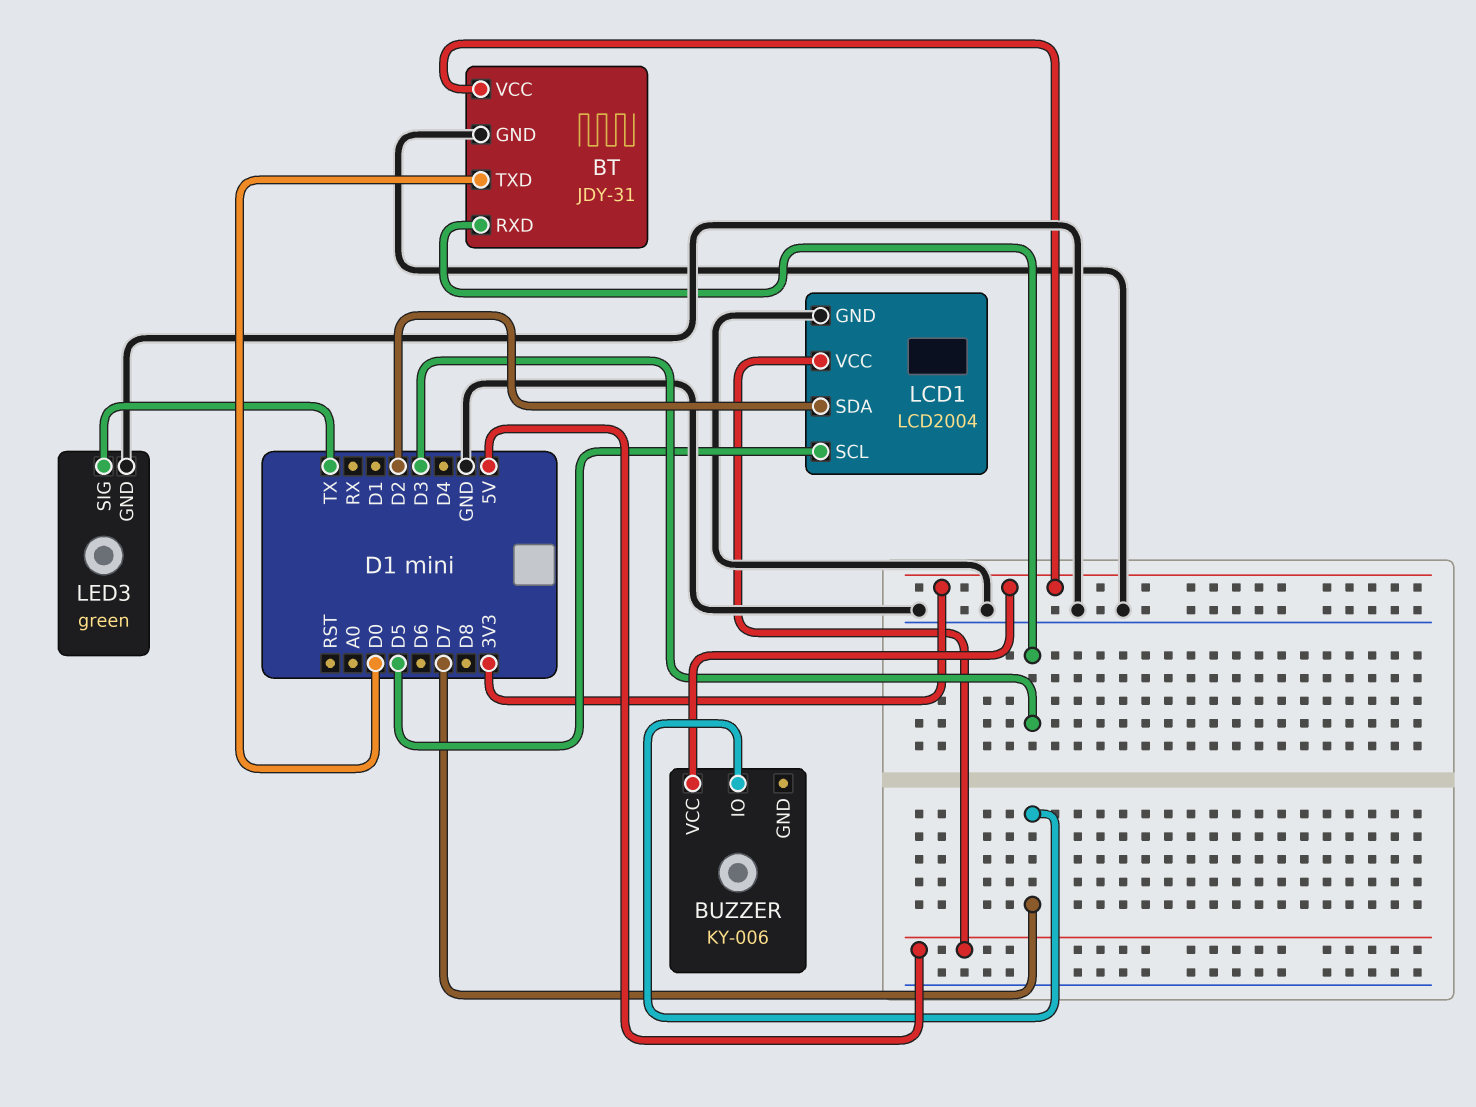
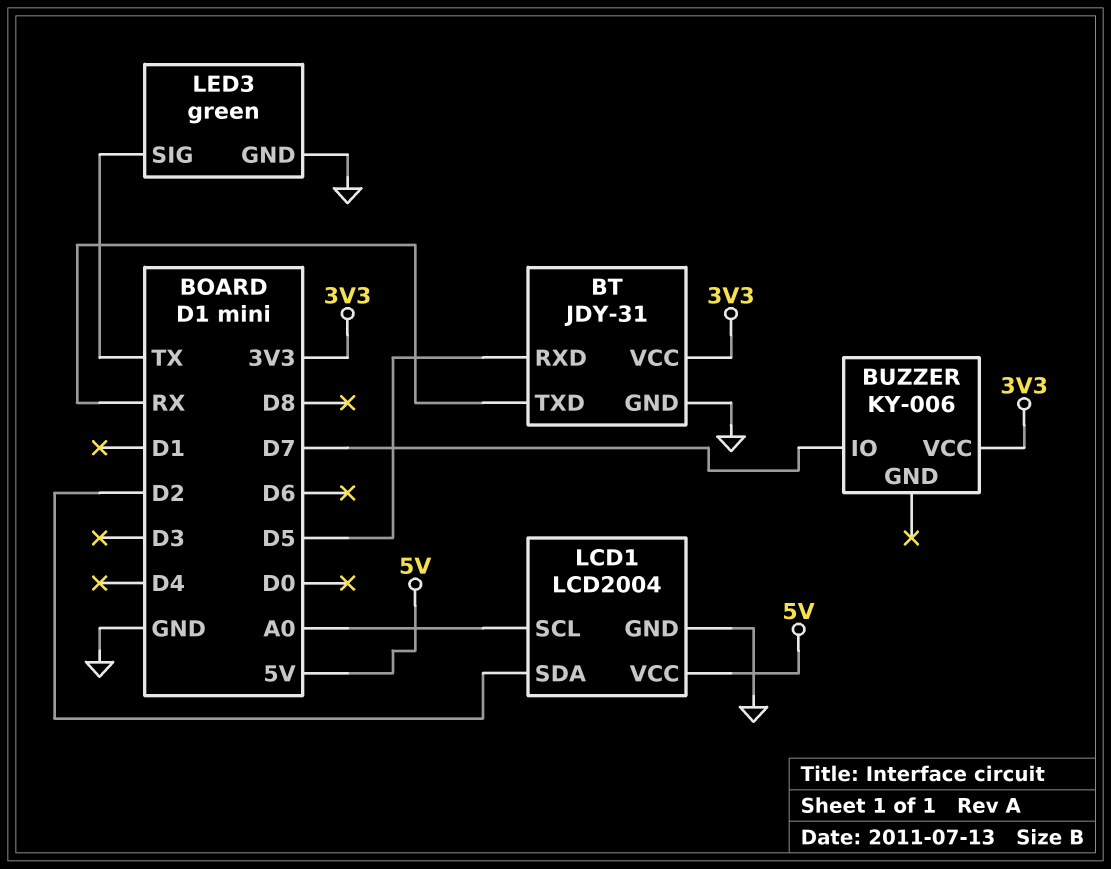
BT pin RXD: D3 -> D5
BT pin TXD: D0 -> RX
LCD1 pin SCL: D5 -> A0

